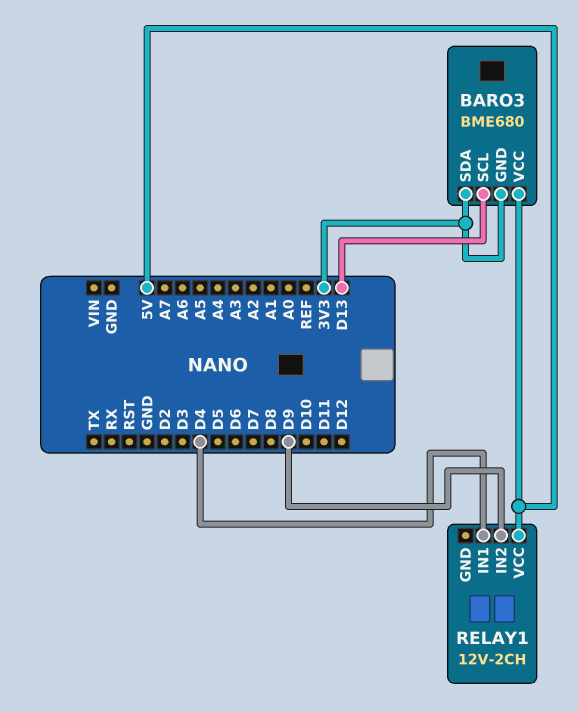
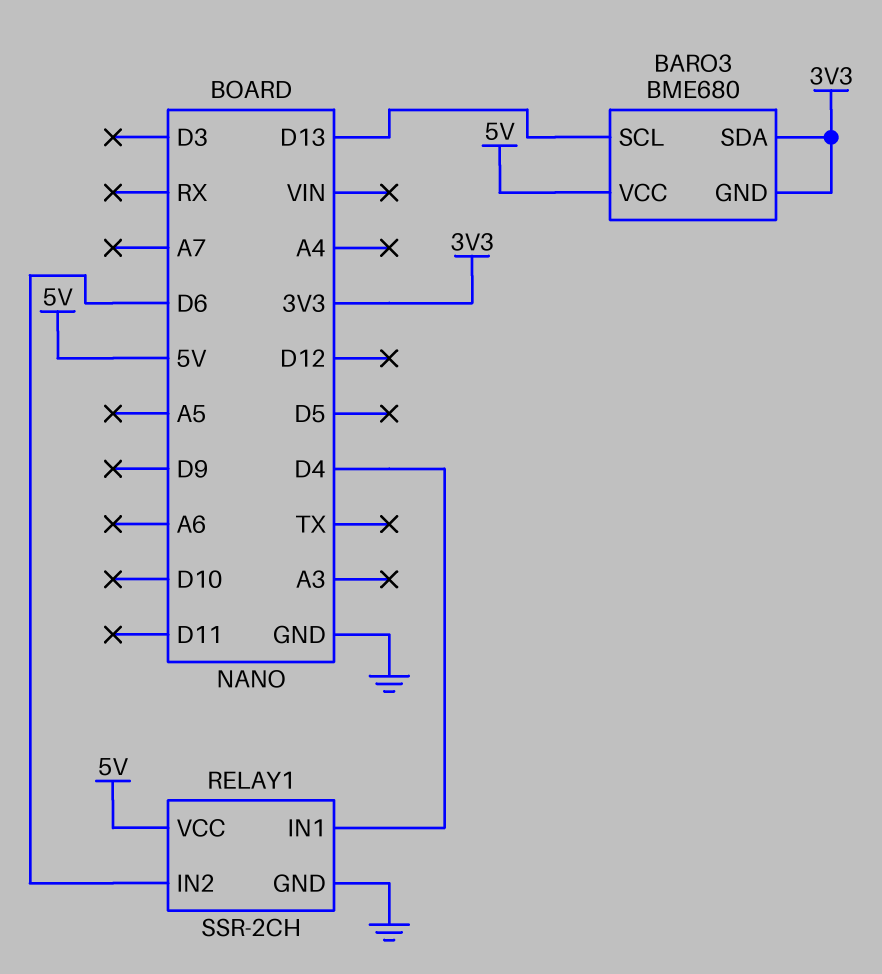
RELAY1: 12V-2CH -> SSR-2CH
RELAY1 pin GND: none -> GND
RELAY1 pin IN2: D9 -> D6

